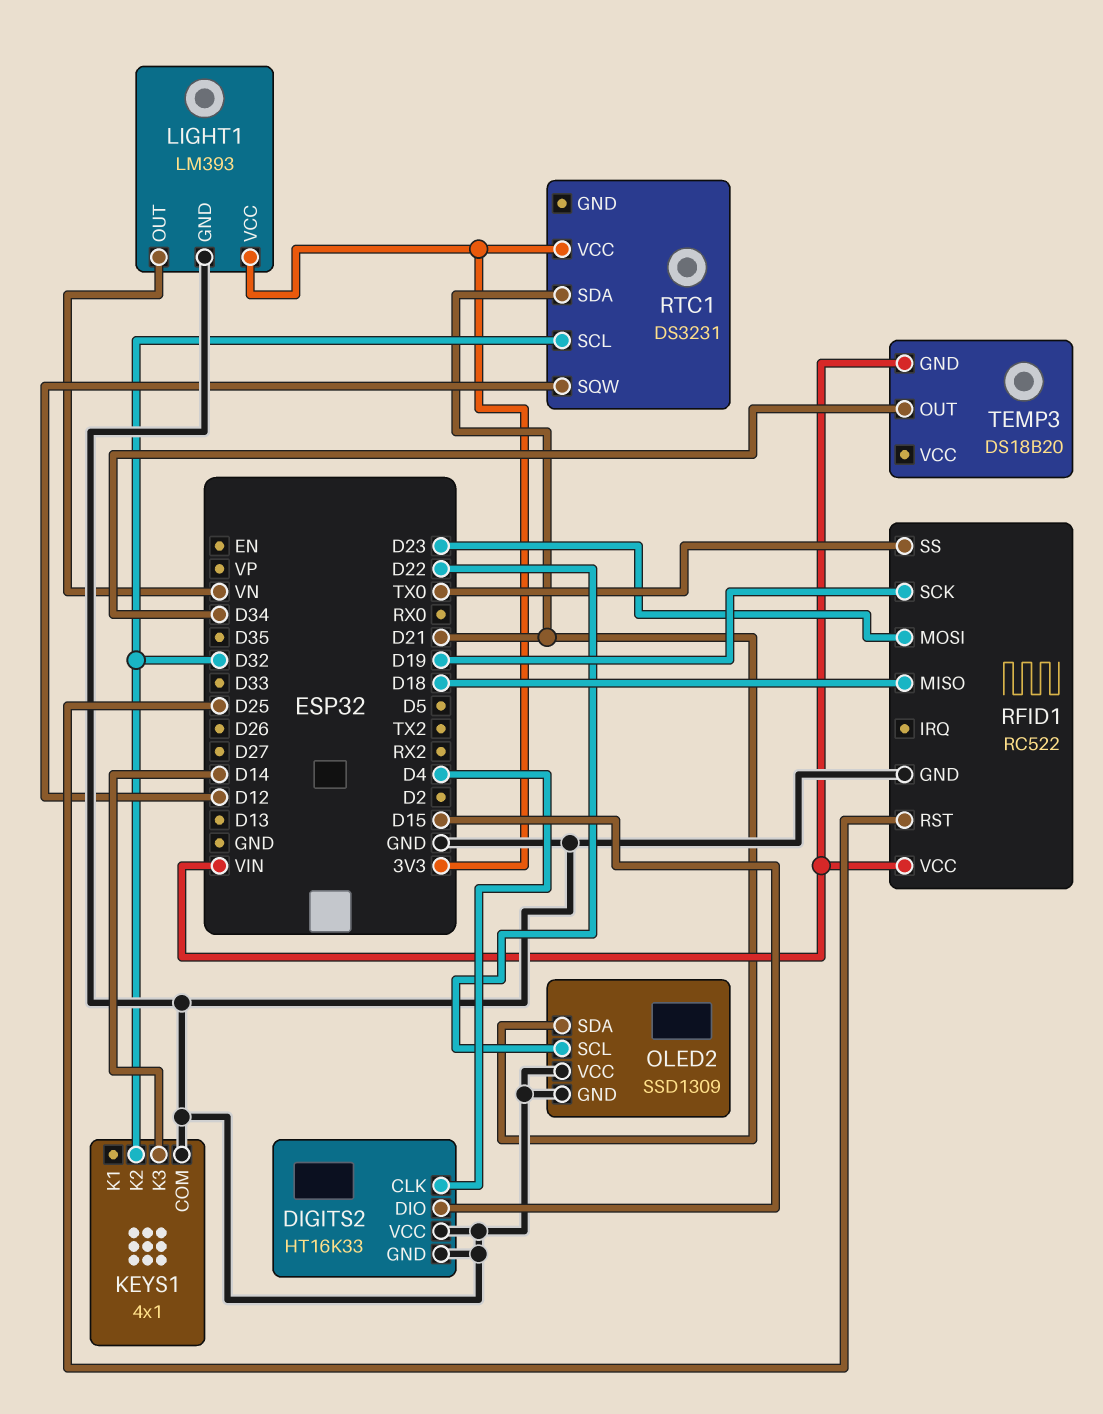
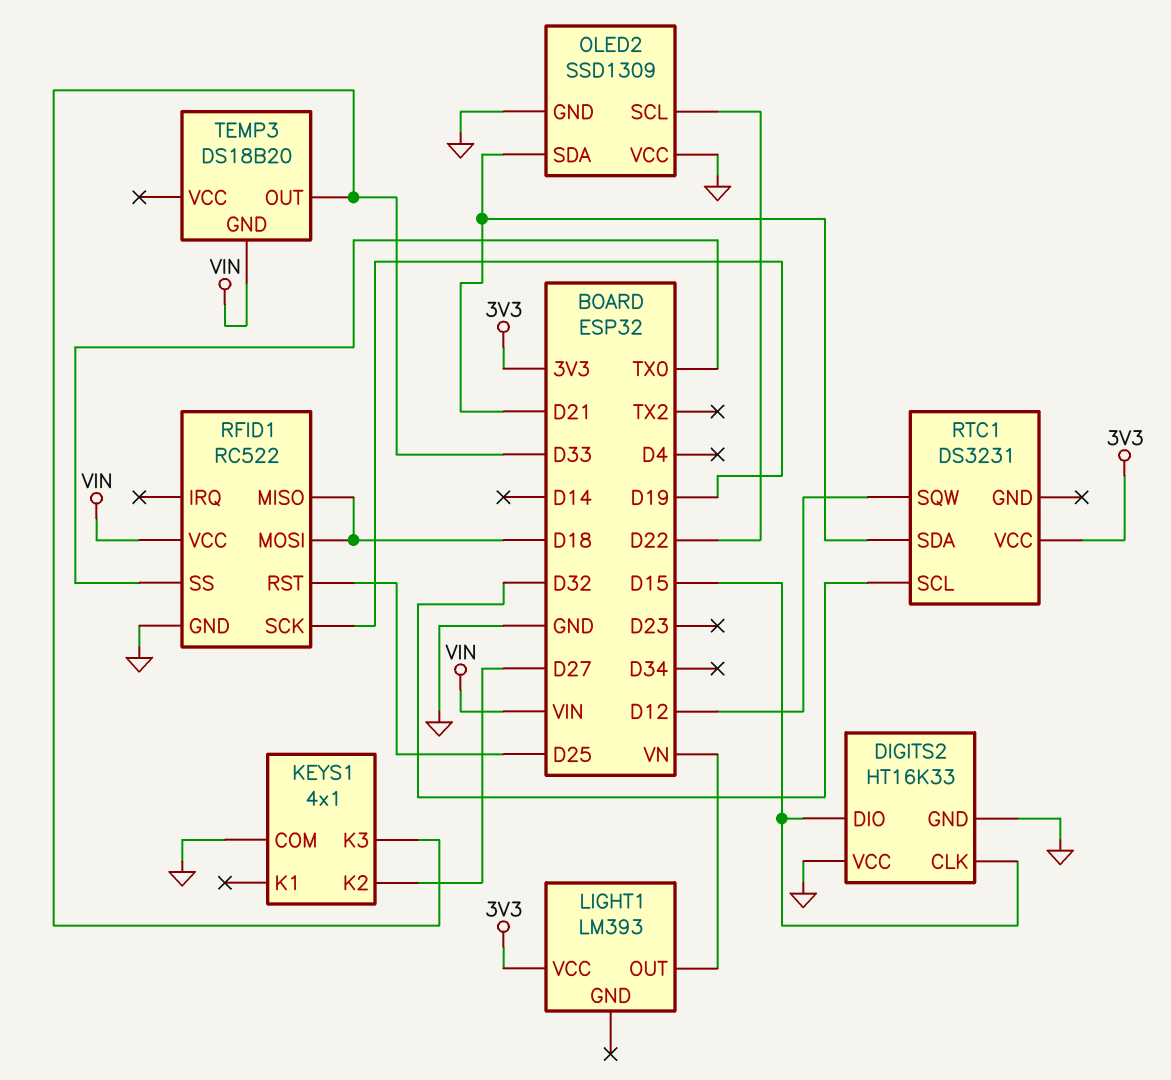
DIGITS2 pin CLK: D4 -> D15
KEYS1 pin K2: D32 -> D27
KEYS1 pin K3: D14 -> D33
LIGHT1 pin GND: GND -> none
RFID1 pin MOSI: D23 -> D18
TEMP3 pin OUT: D34 -> D33

